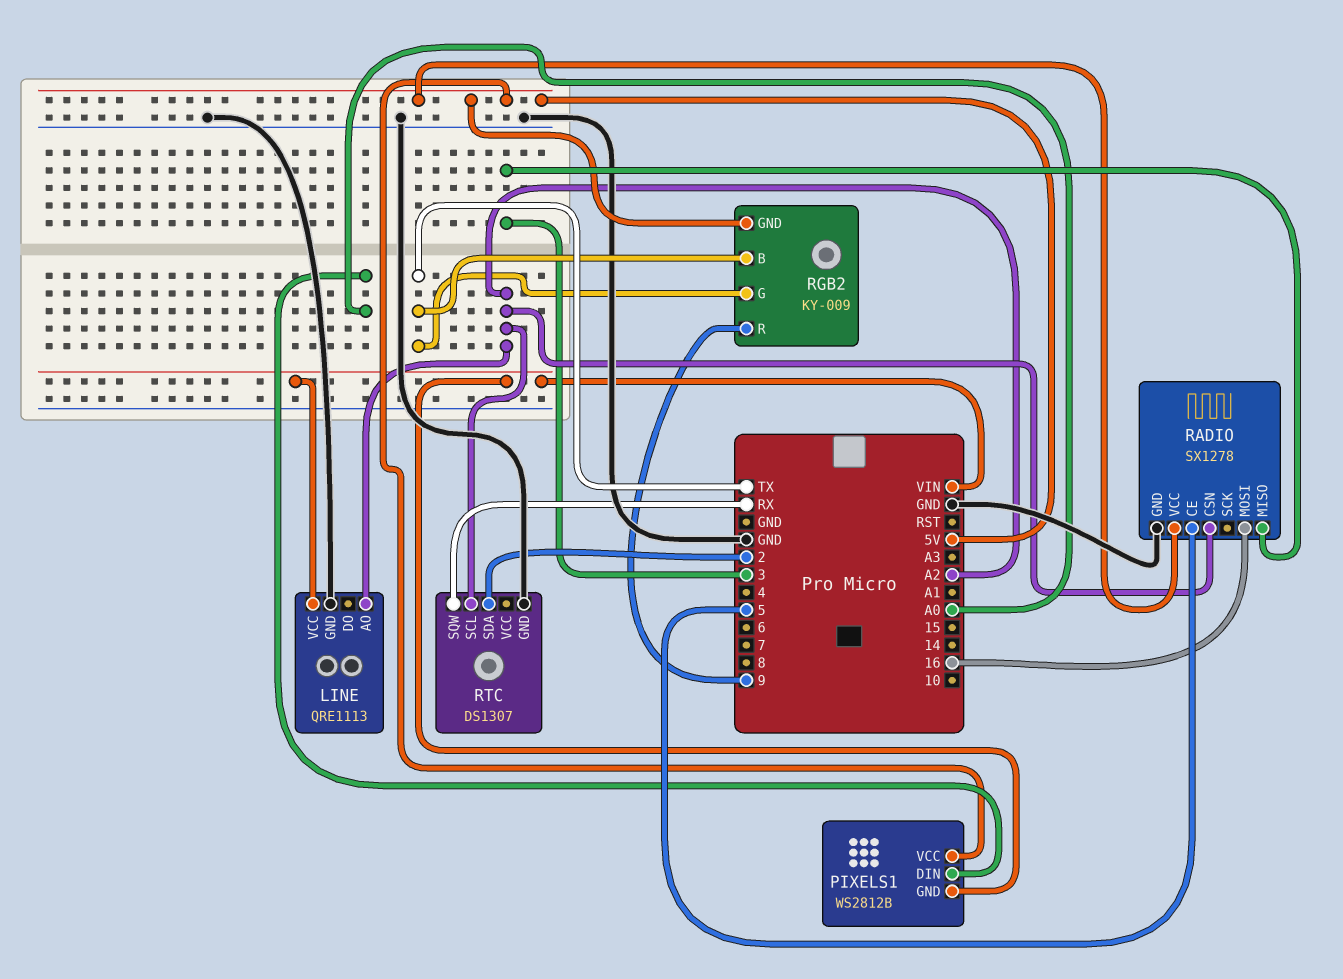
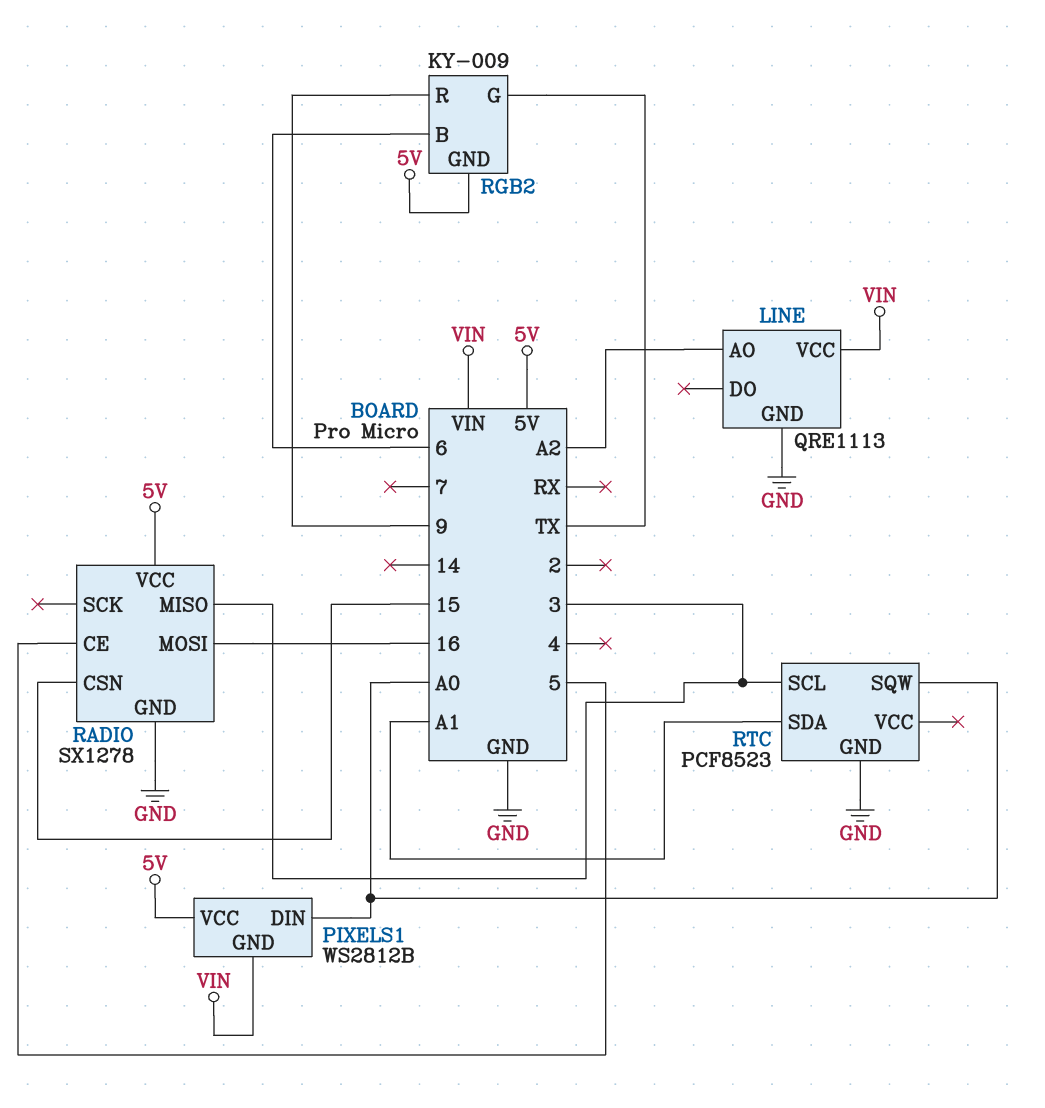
RADIO pin CSN: A2 -> 15
RGB2 pin B: TX -> 6
RTC: DS1307 -> PCF8523
RTC pin SCL: A2 -> 3
RTC pin SDA: 2 -> A1
RTC pin SQW: RX -> A0

